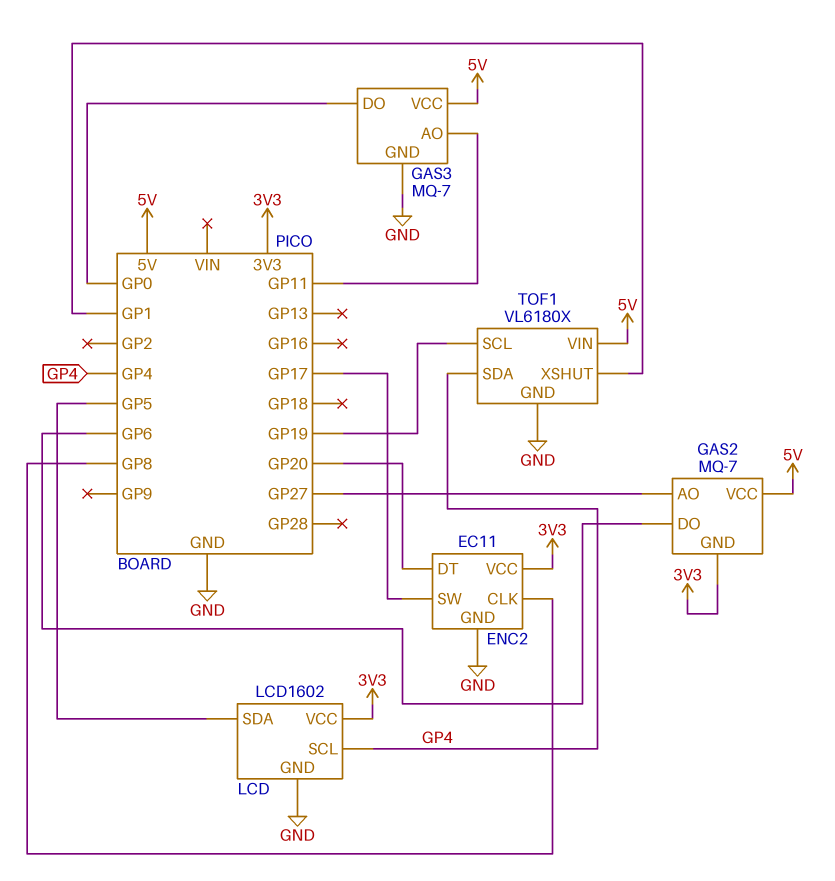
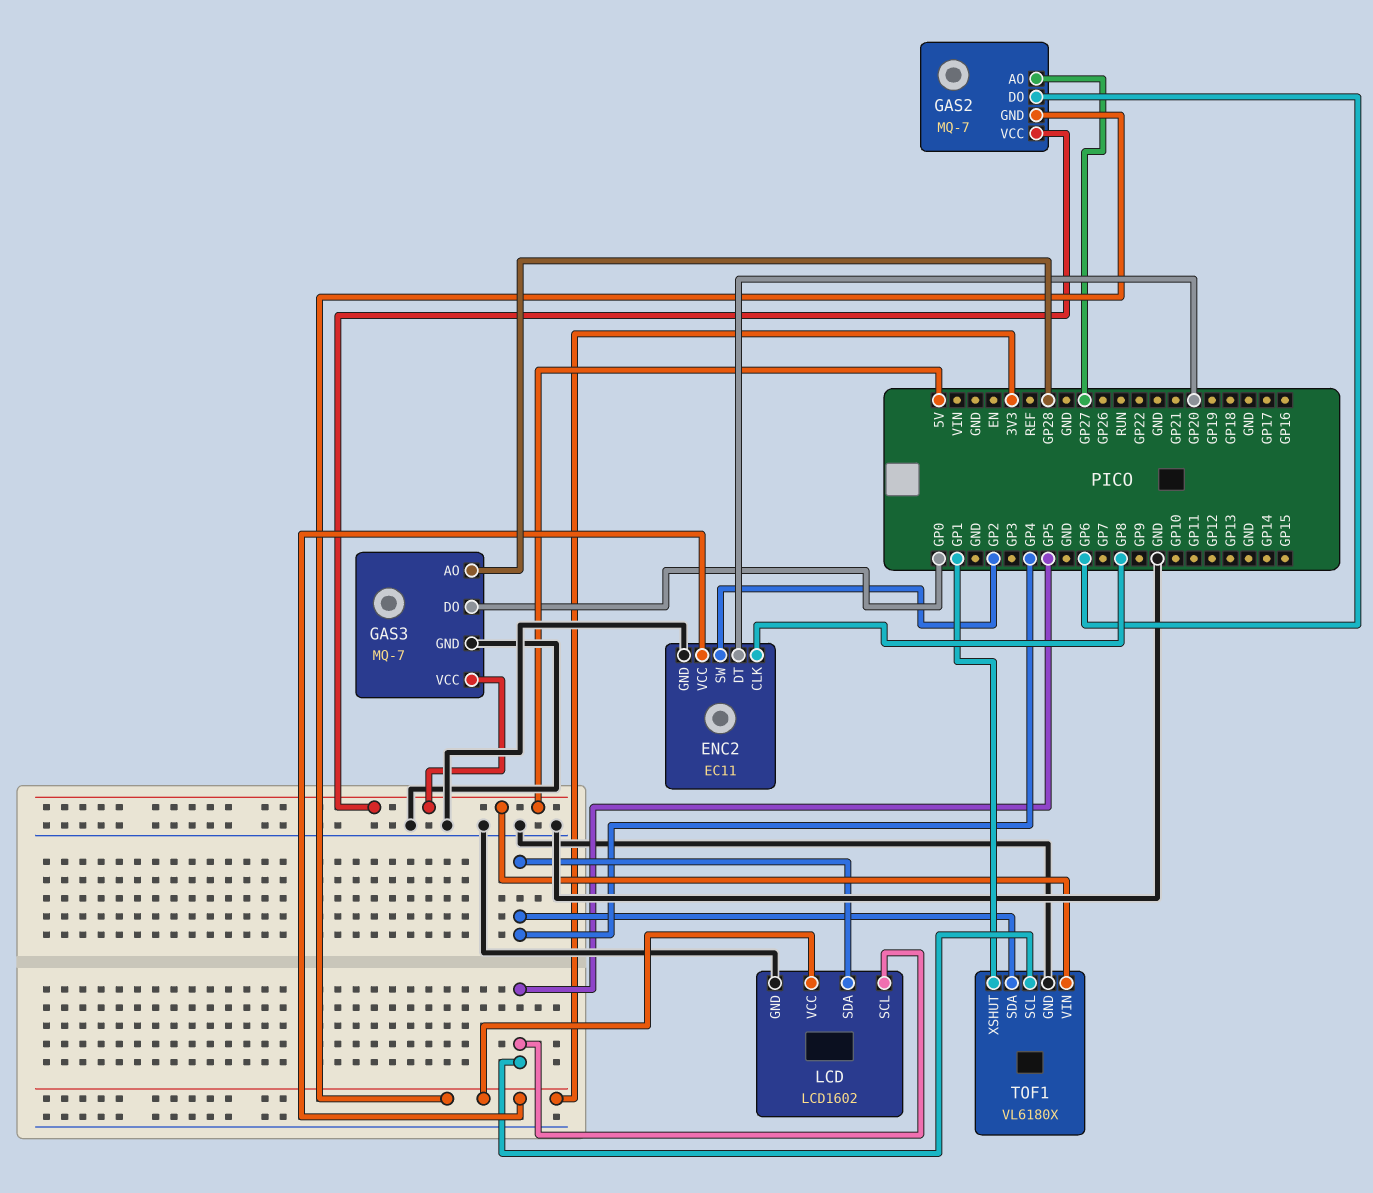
ENC2 pin SW: GP17 -> GP2
GAS3 pin AO: GP11 -> GP28
LCD pin SCL: GP4 -> GP5
LCD pin SDA: GP5 -> GP4
TOF1 pin SCL: GP19 -> GP5

